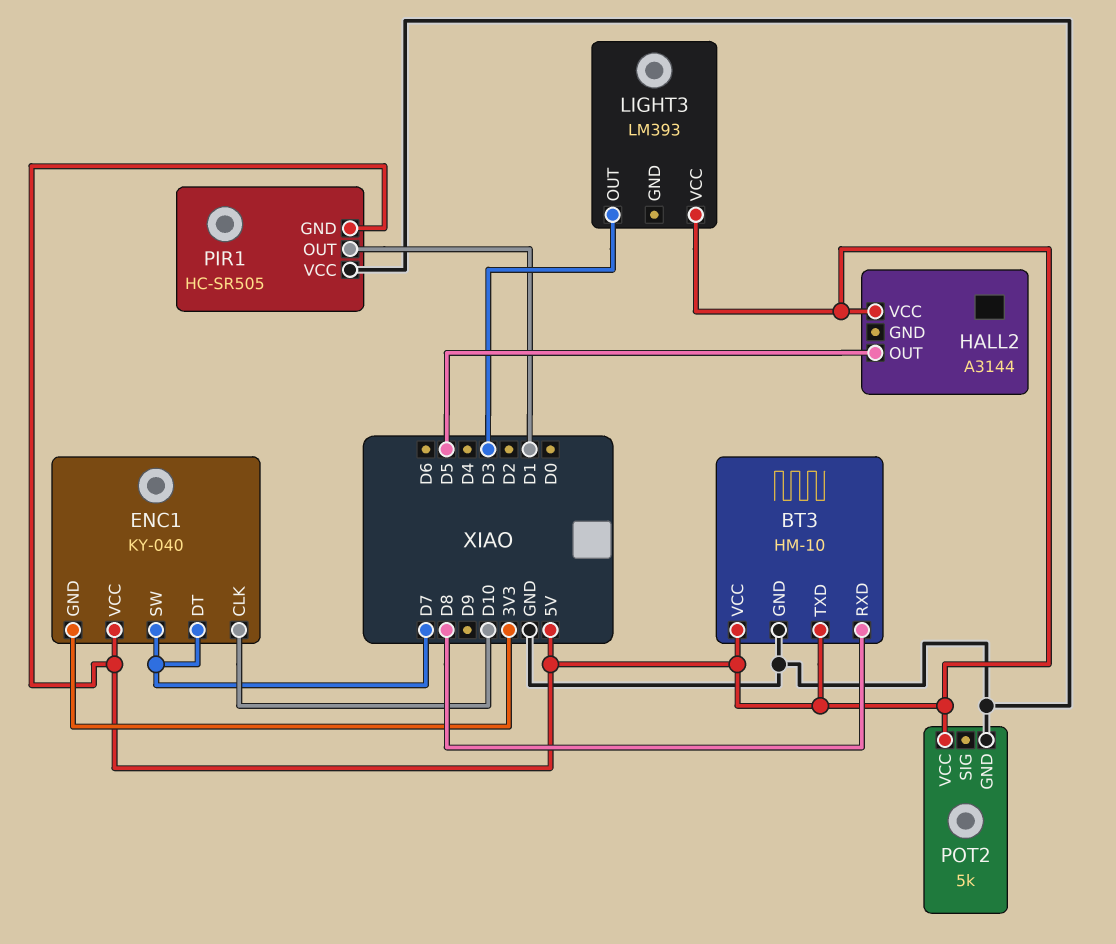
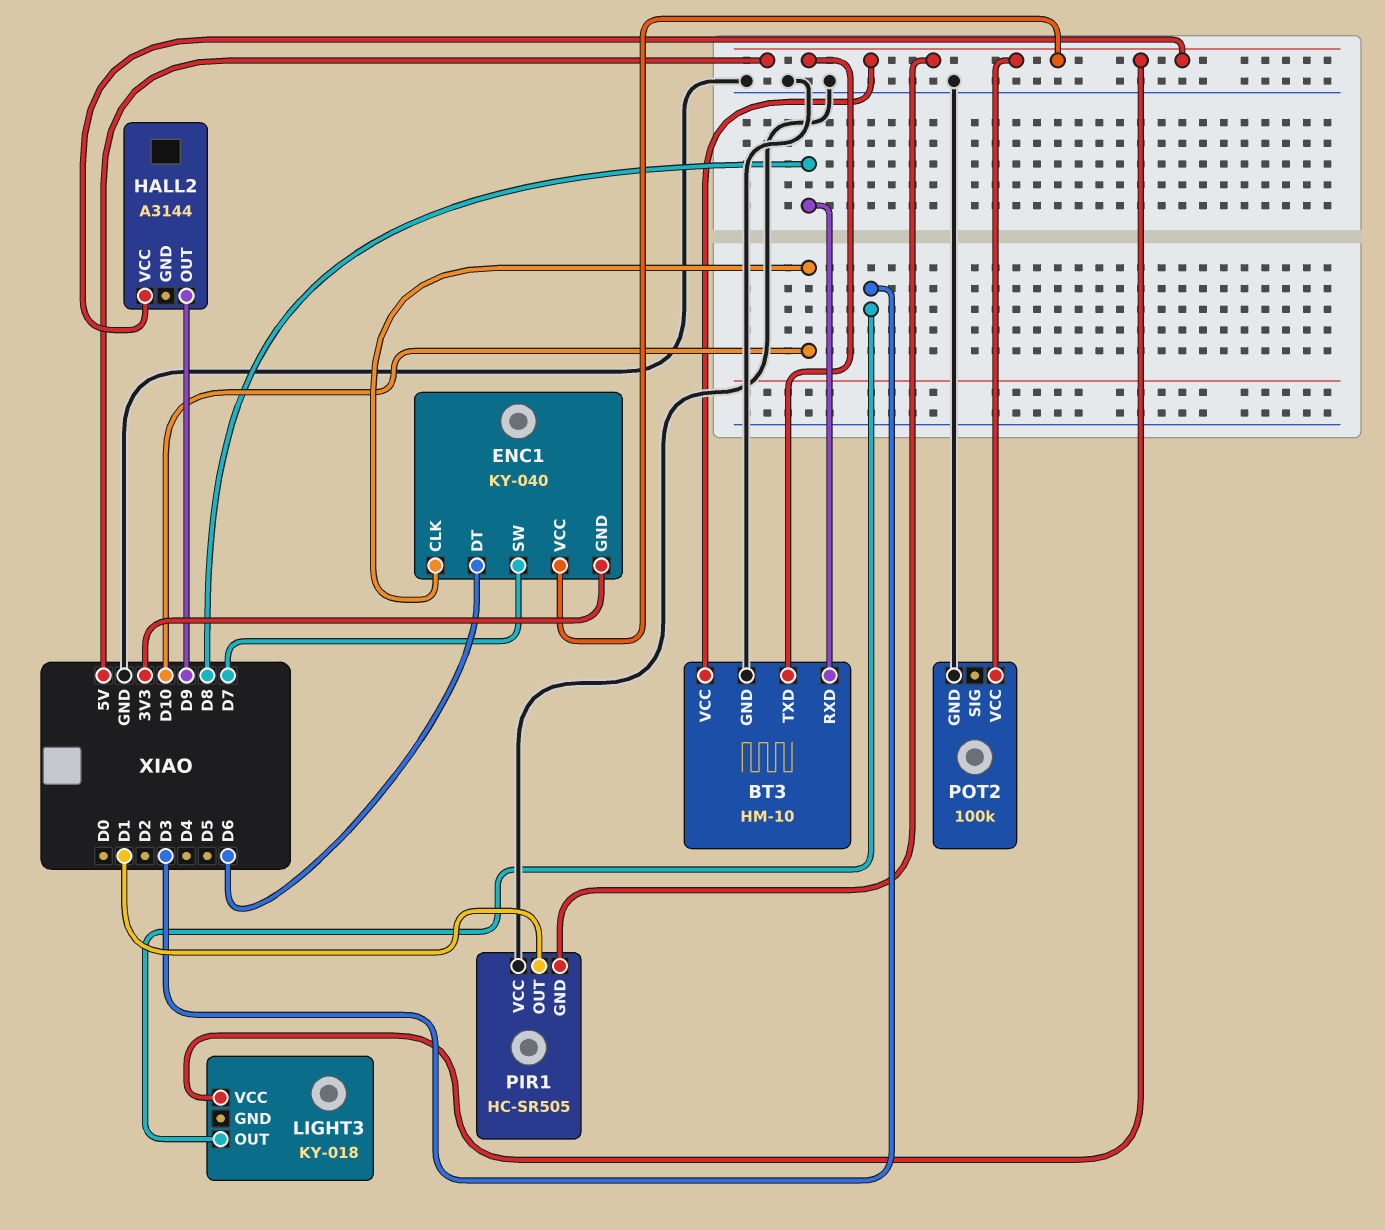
ENC1 pin DT: D7 -> D6
HALL2 pin OUT: D5 -> D9
LIGHT3: LM393 -> KY-018
POT2: 5k -> 100k

